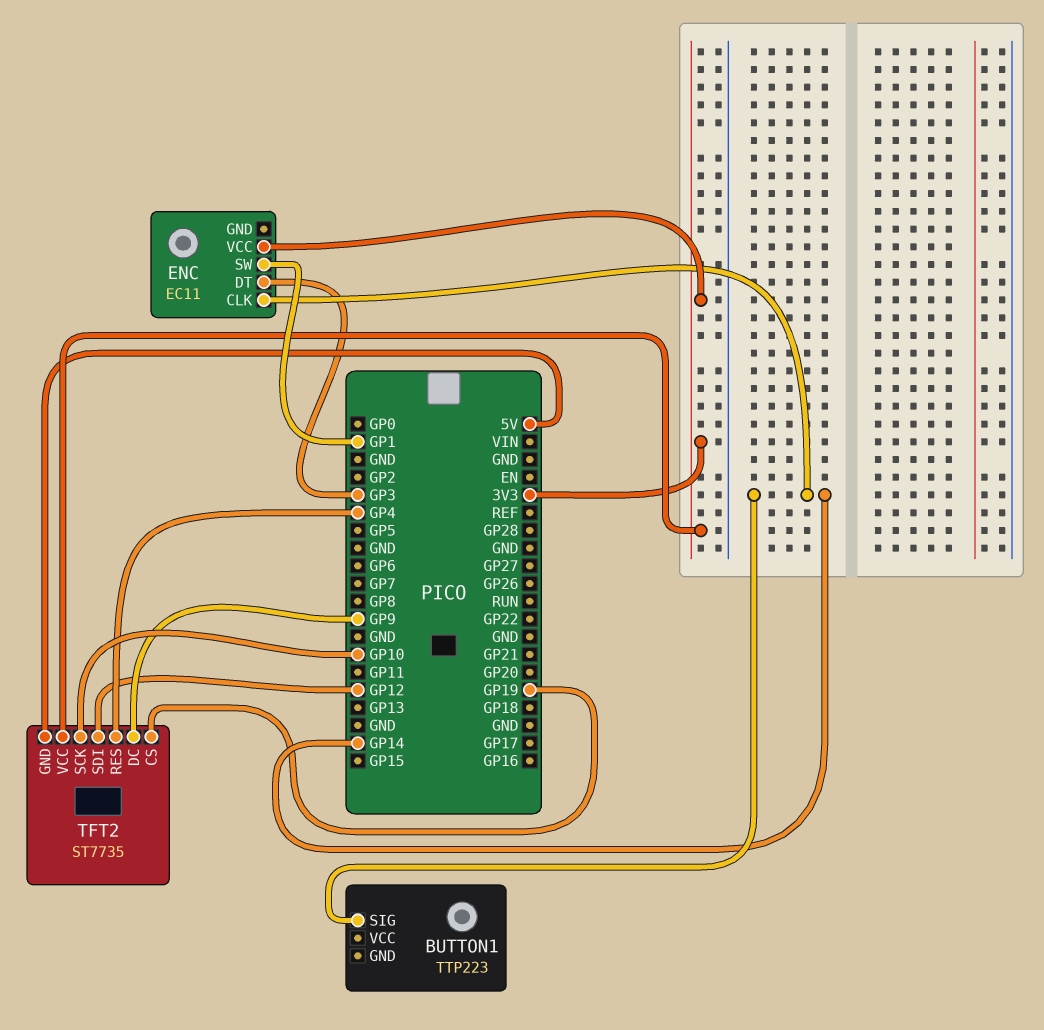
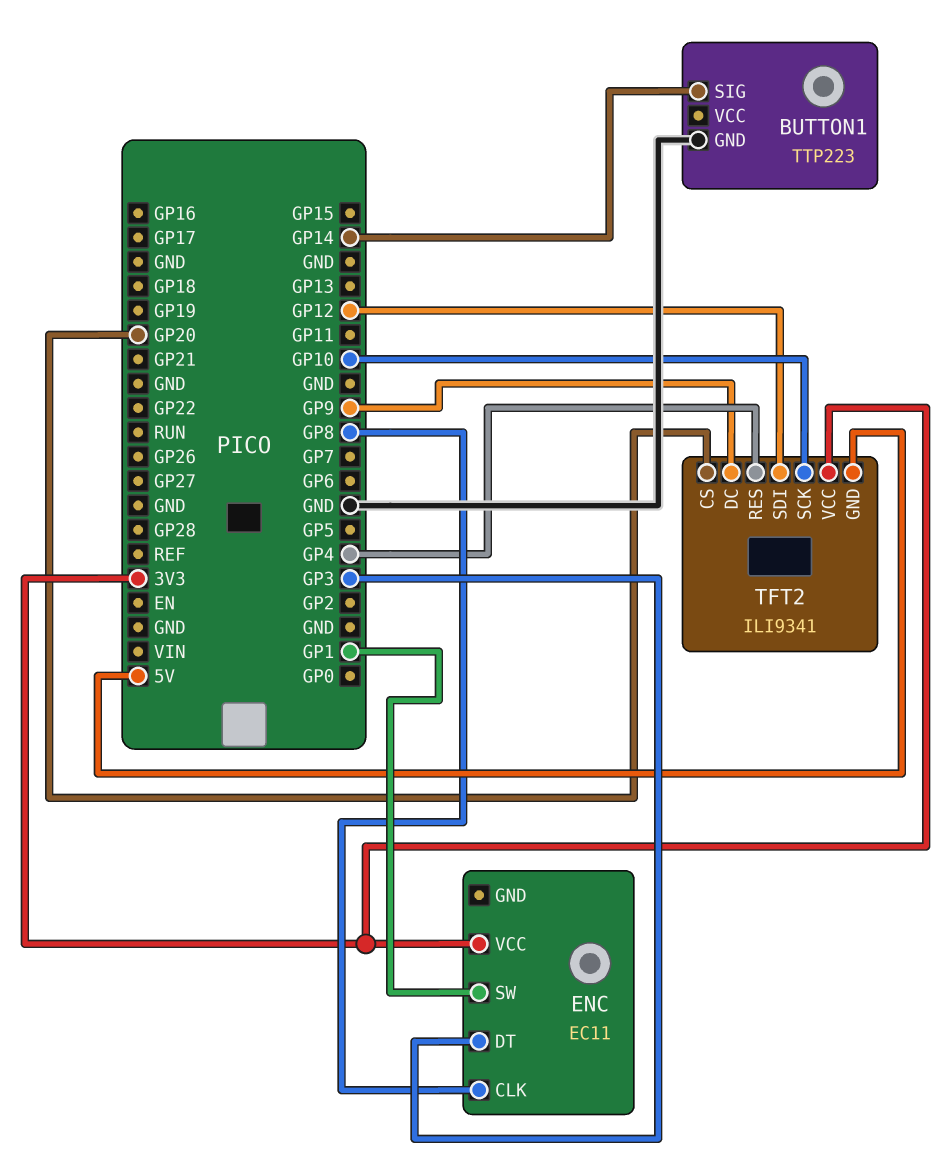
BUTTON1 pin GND: none -> GND
ENC pin CLK: GP14 -> GP8
TFT2: ST7735 -> ILI9341
TFT2 pin CS: GP19 -> GP20

